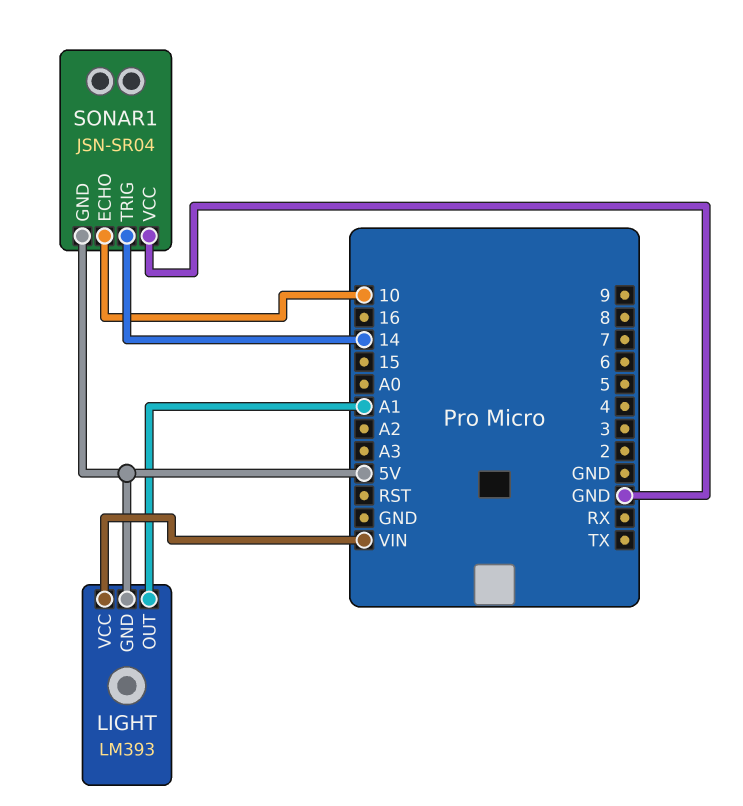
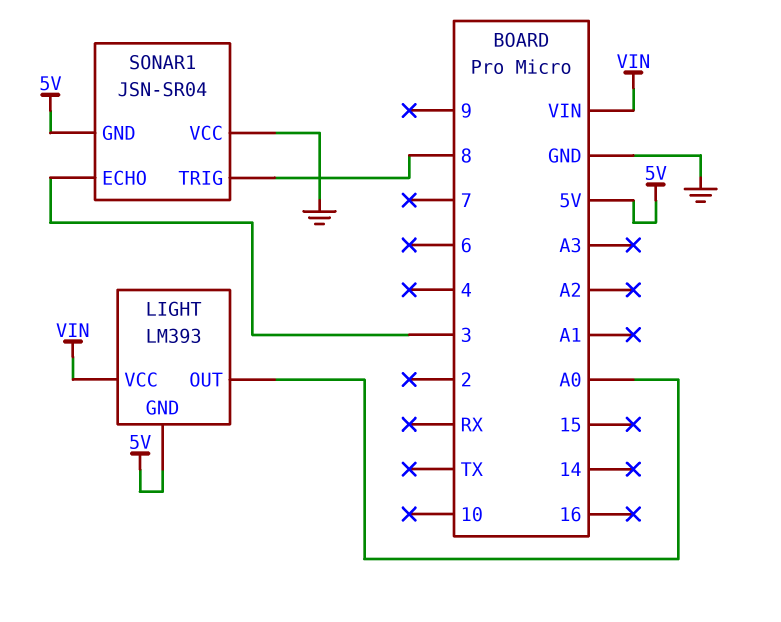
LIGHT pin OUT: A1 -> A0
SONAR1 pin ECHO: 10 -> 3
SONAR1 pin TRIG: 14 -> 8

